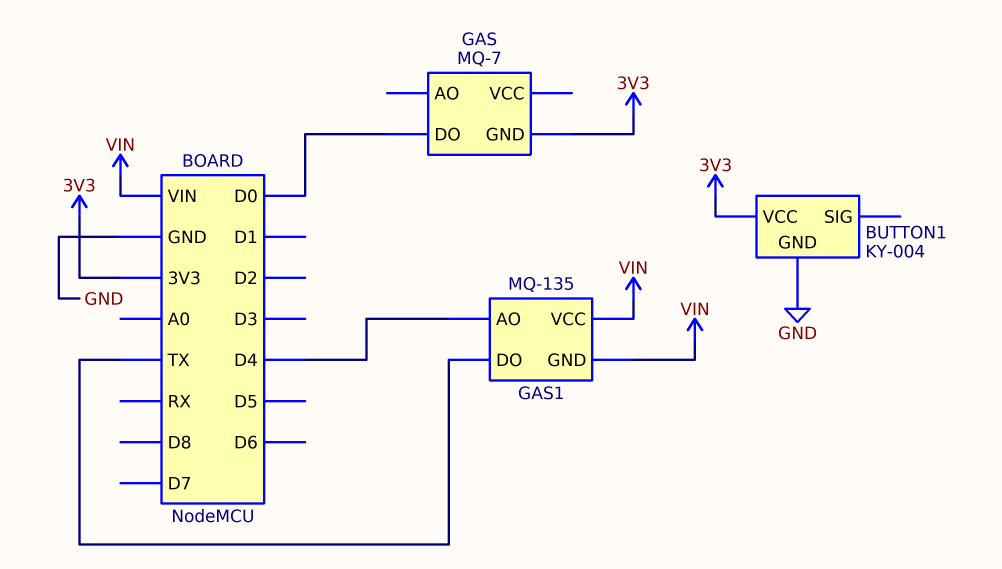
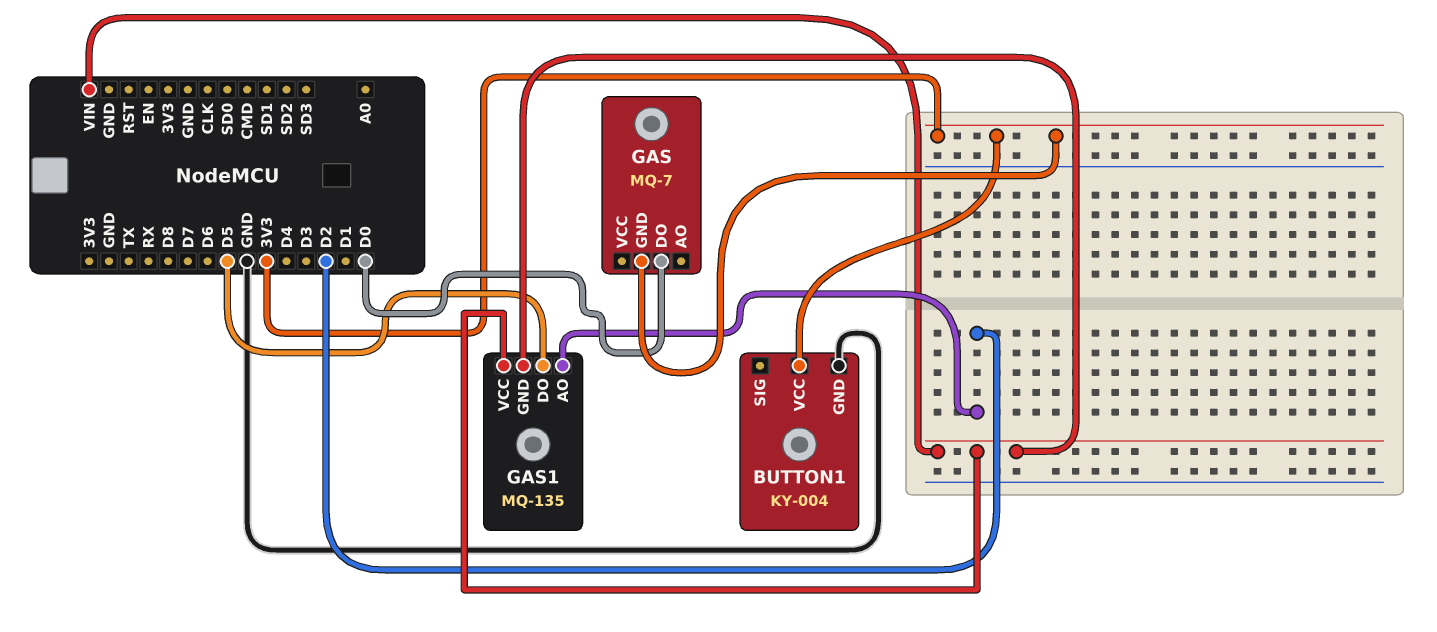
GAS1 pin AO: D4 -> D2
GAS1 pin DO: TX -> D5

